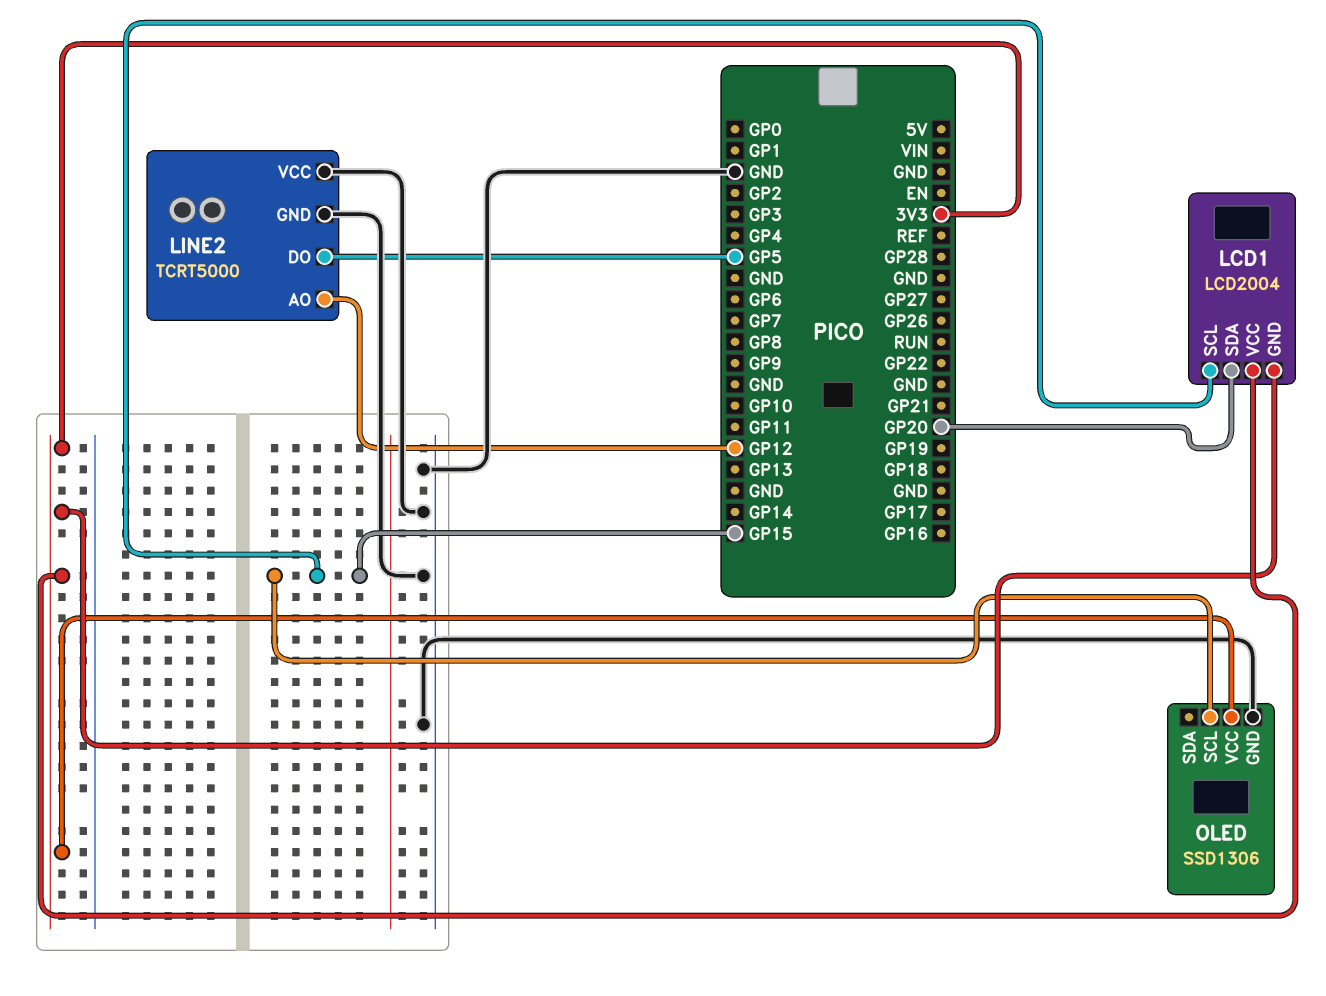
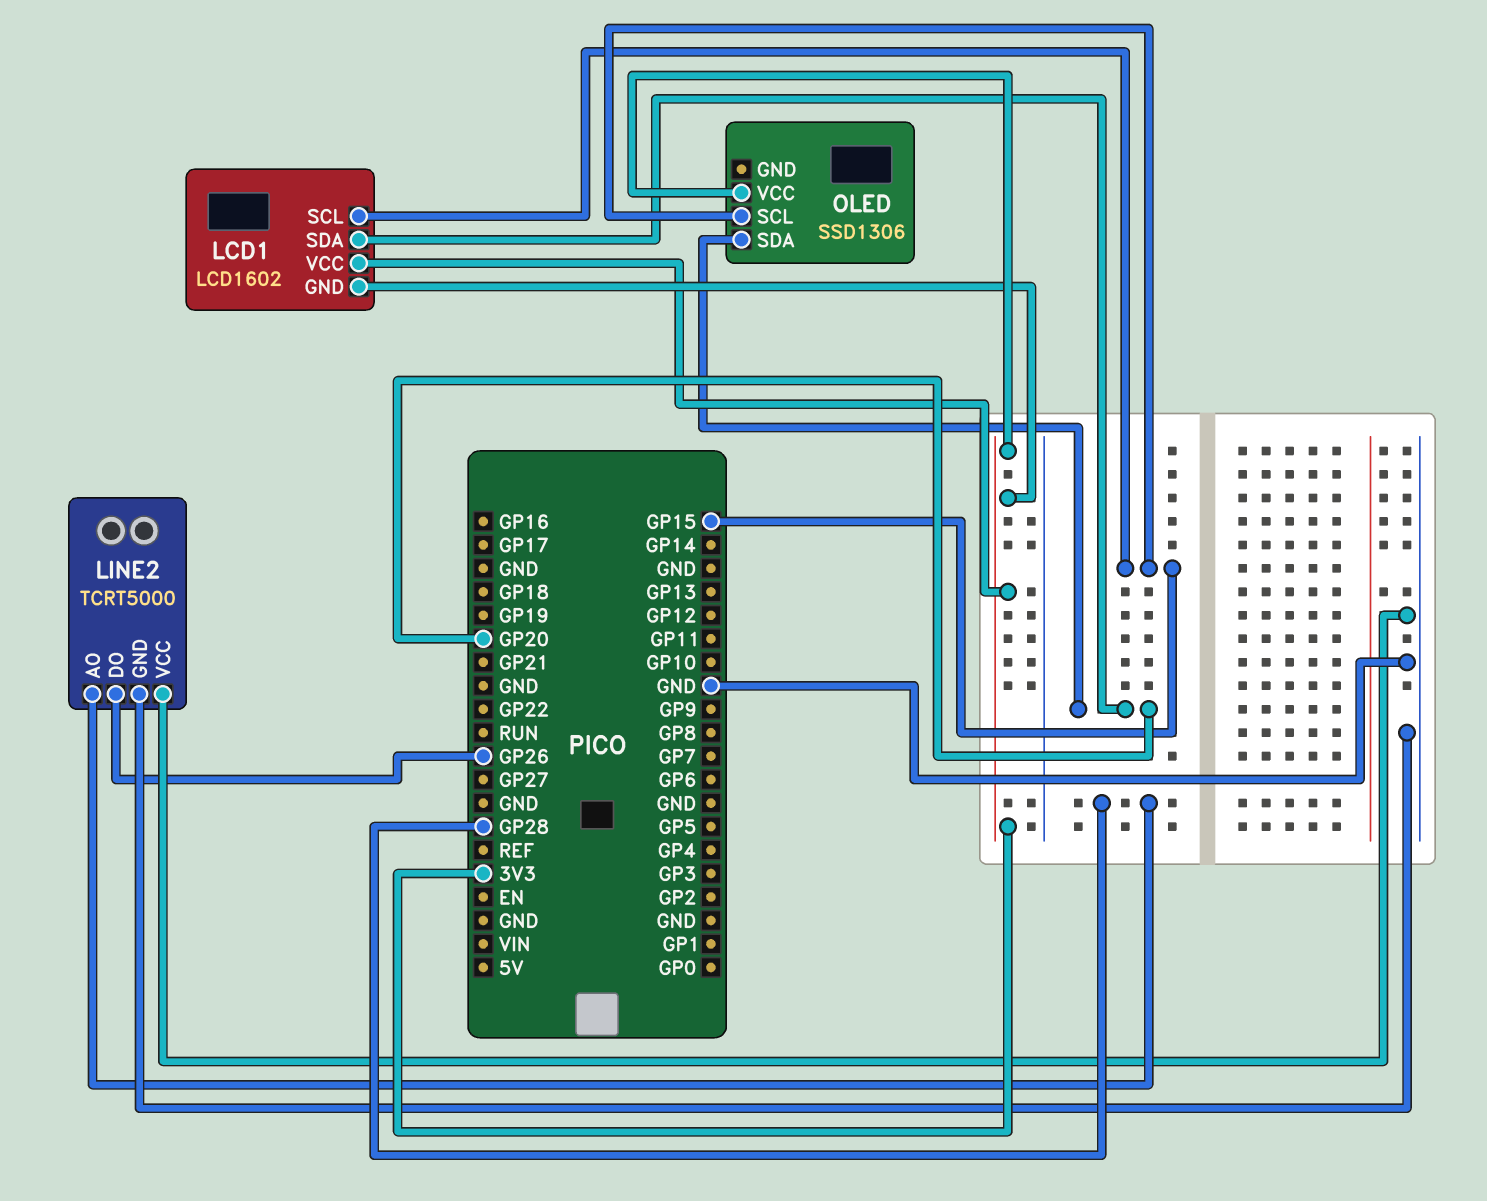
LCD1: LCD2004 -> LCD1602
LINE2 pin AO: GP12 -> GP28
LINE2 pin DO: GP5 -> GP26
OLED pin GND: GND -> none
OLED pin SDA: none -> GP20

